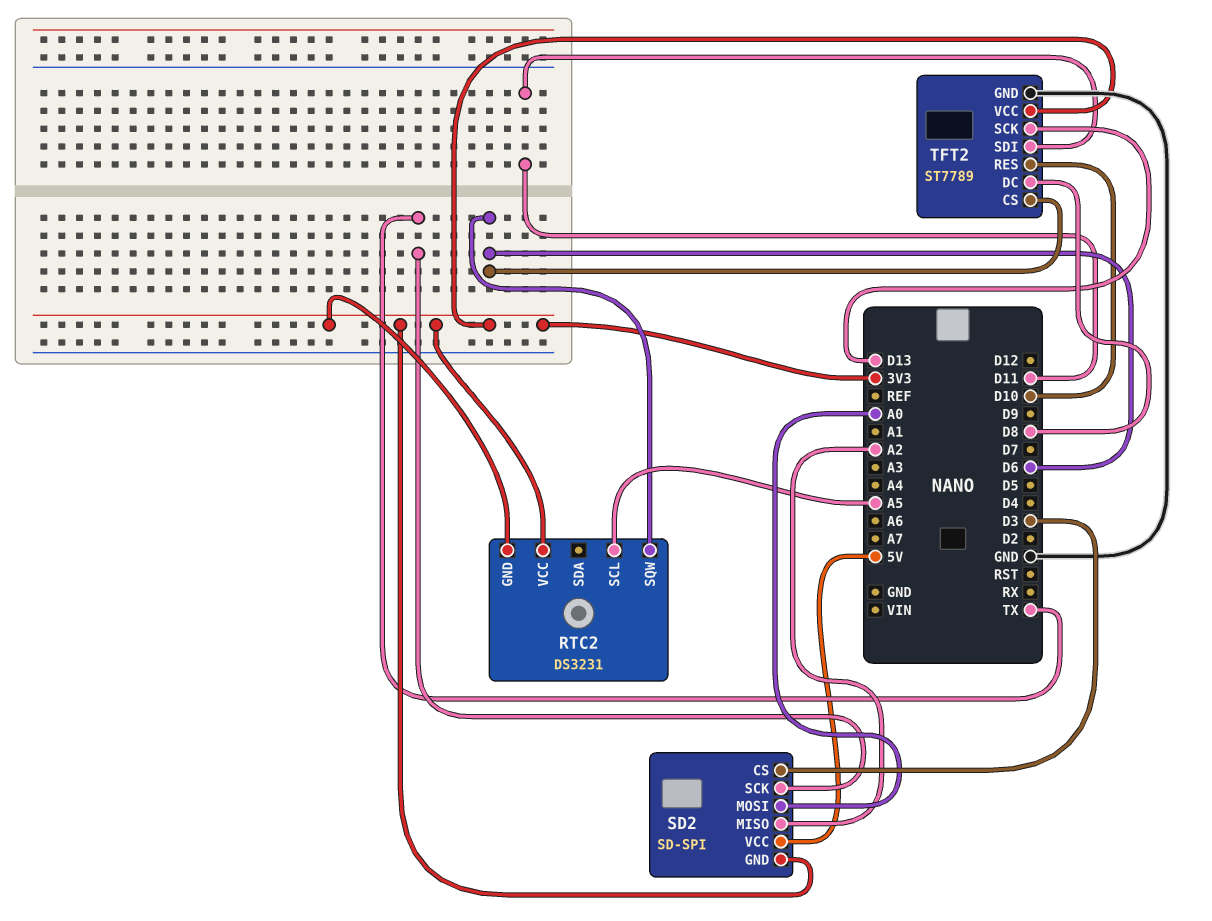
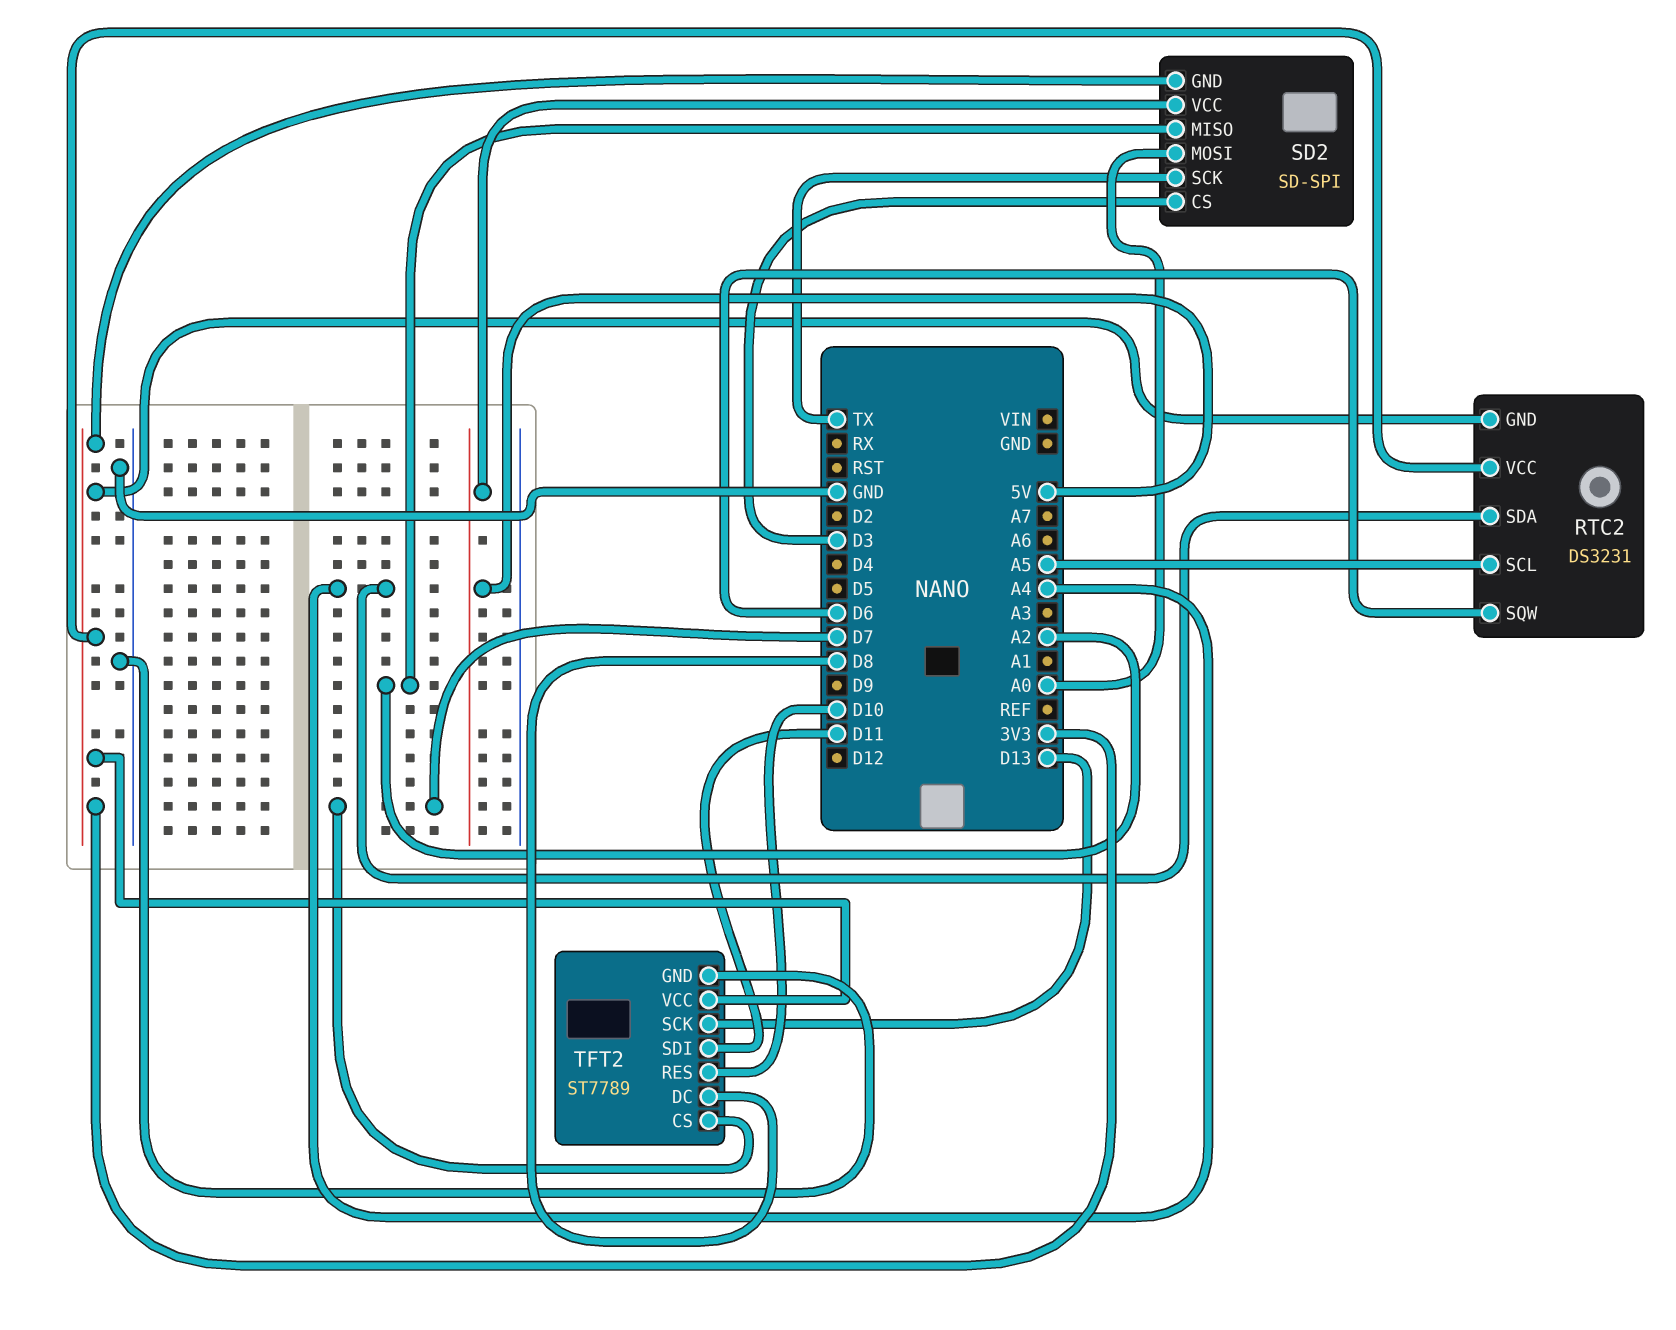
RTC2 pin SDA: none -> A4
TFT2 pin CS: D6 -> D7

